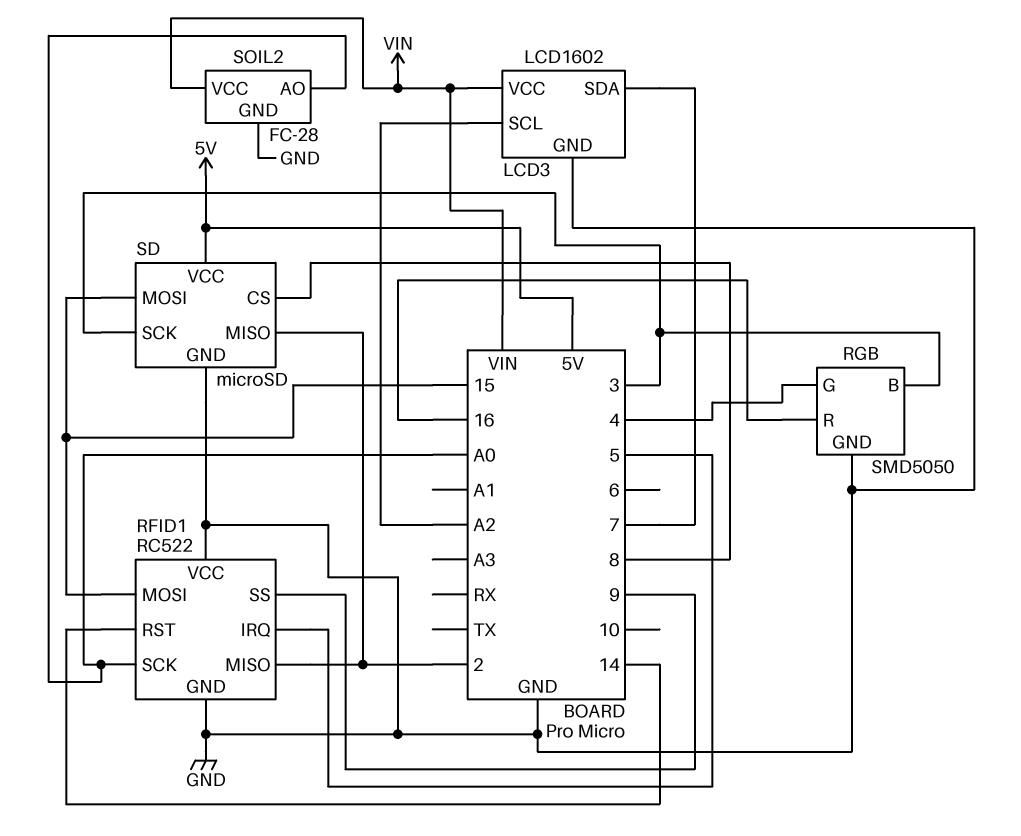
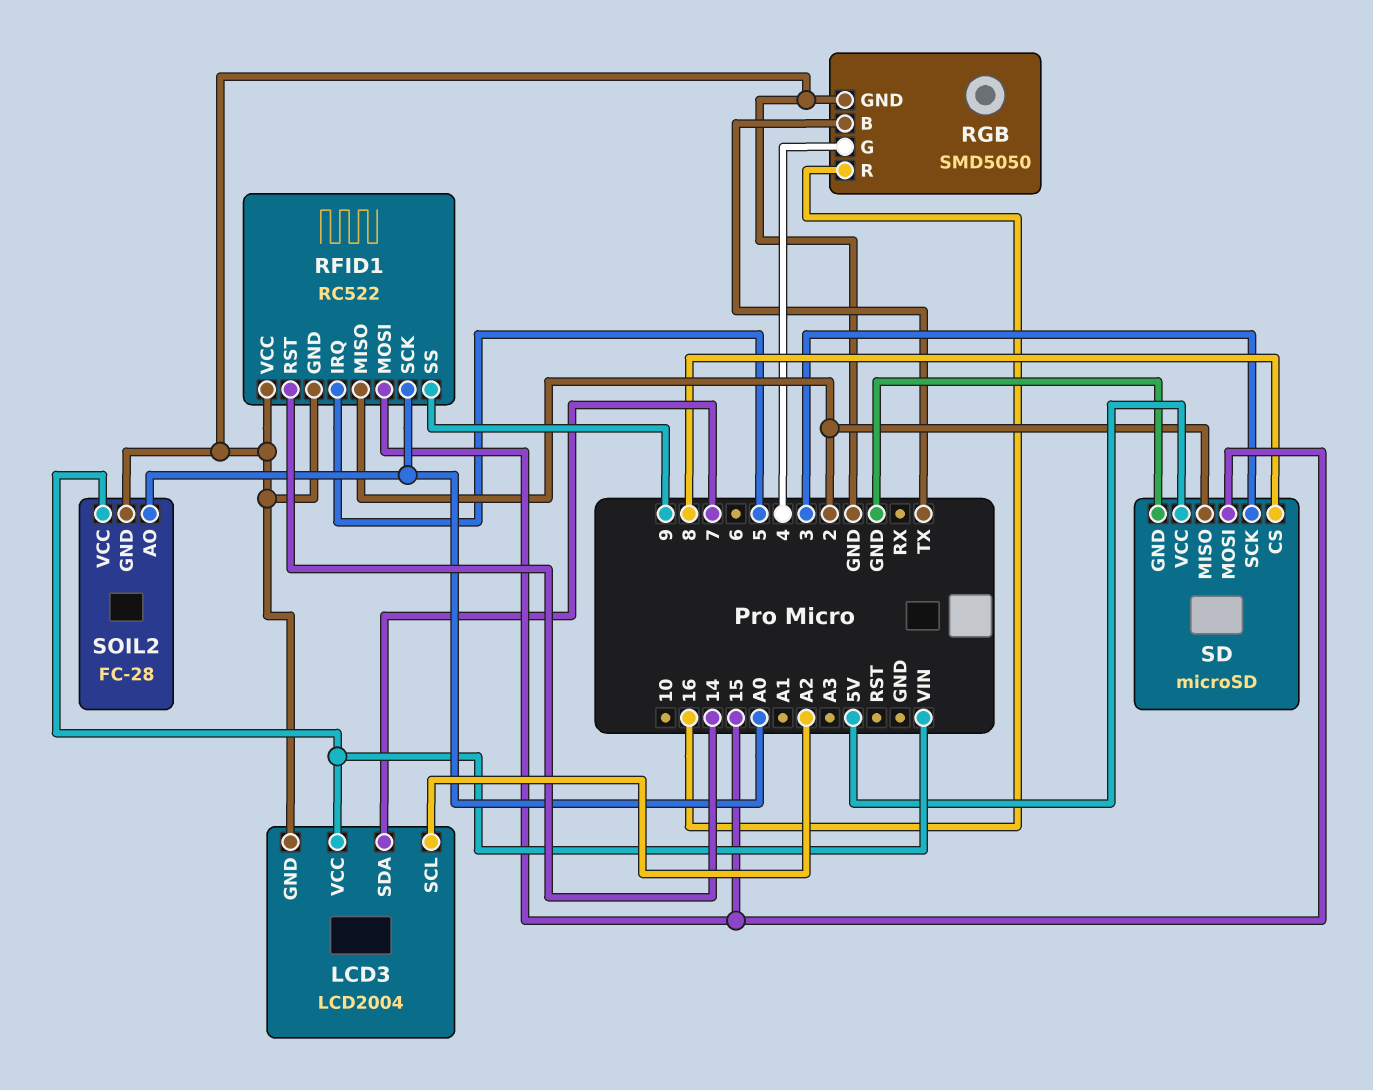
LCD3: LCD1602 -> LCD2004
RGB pin B: 3 -> TX

